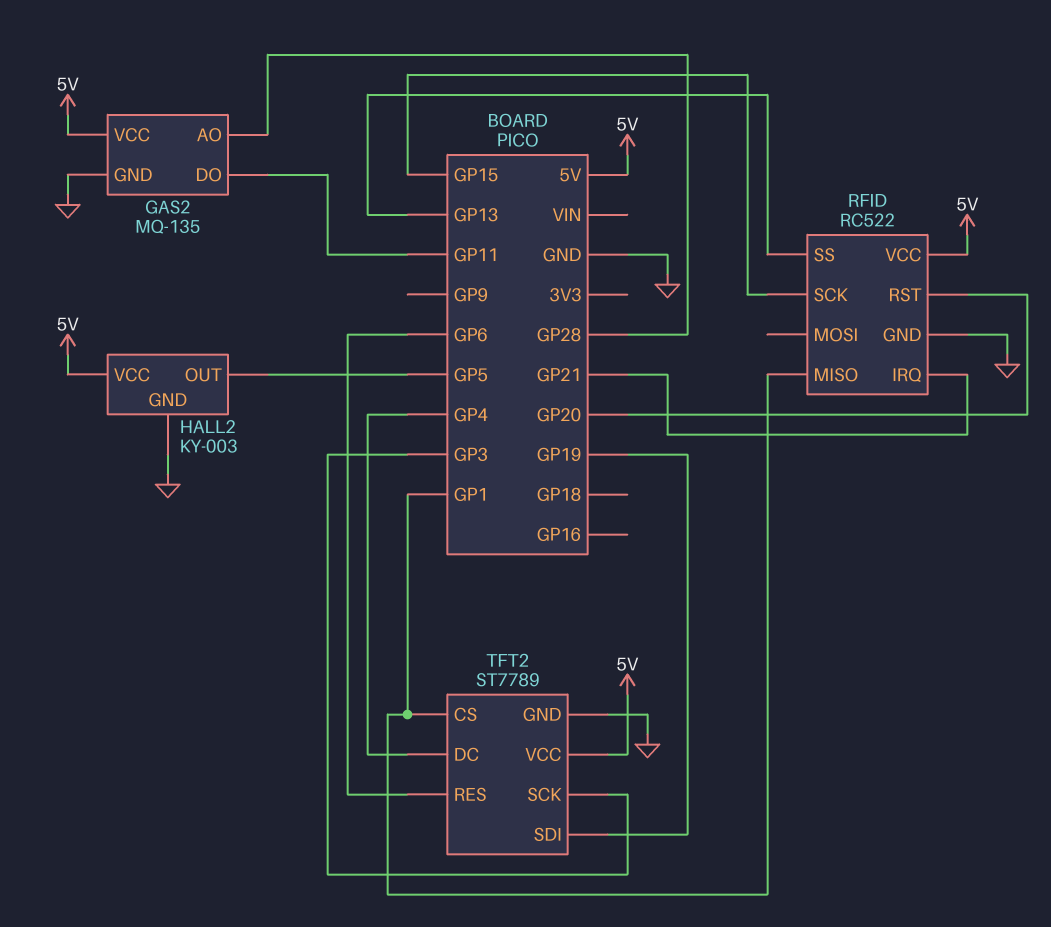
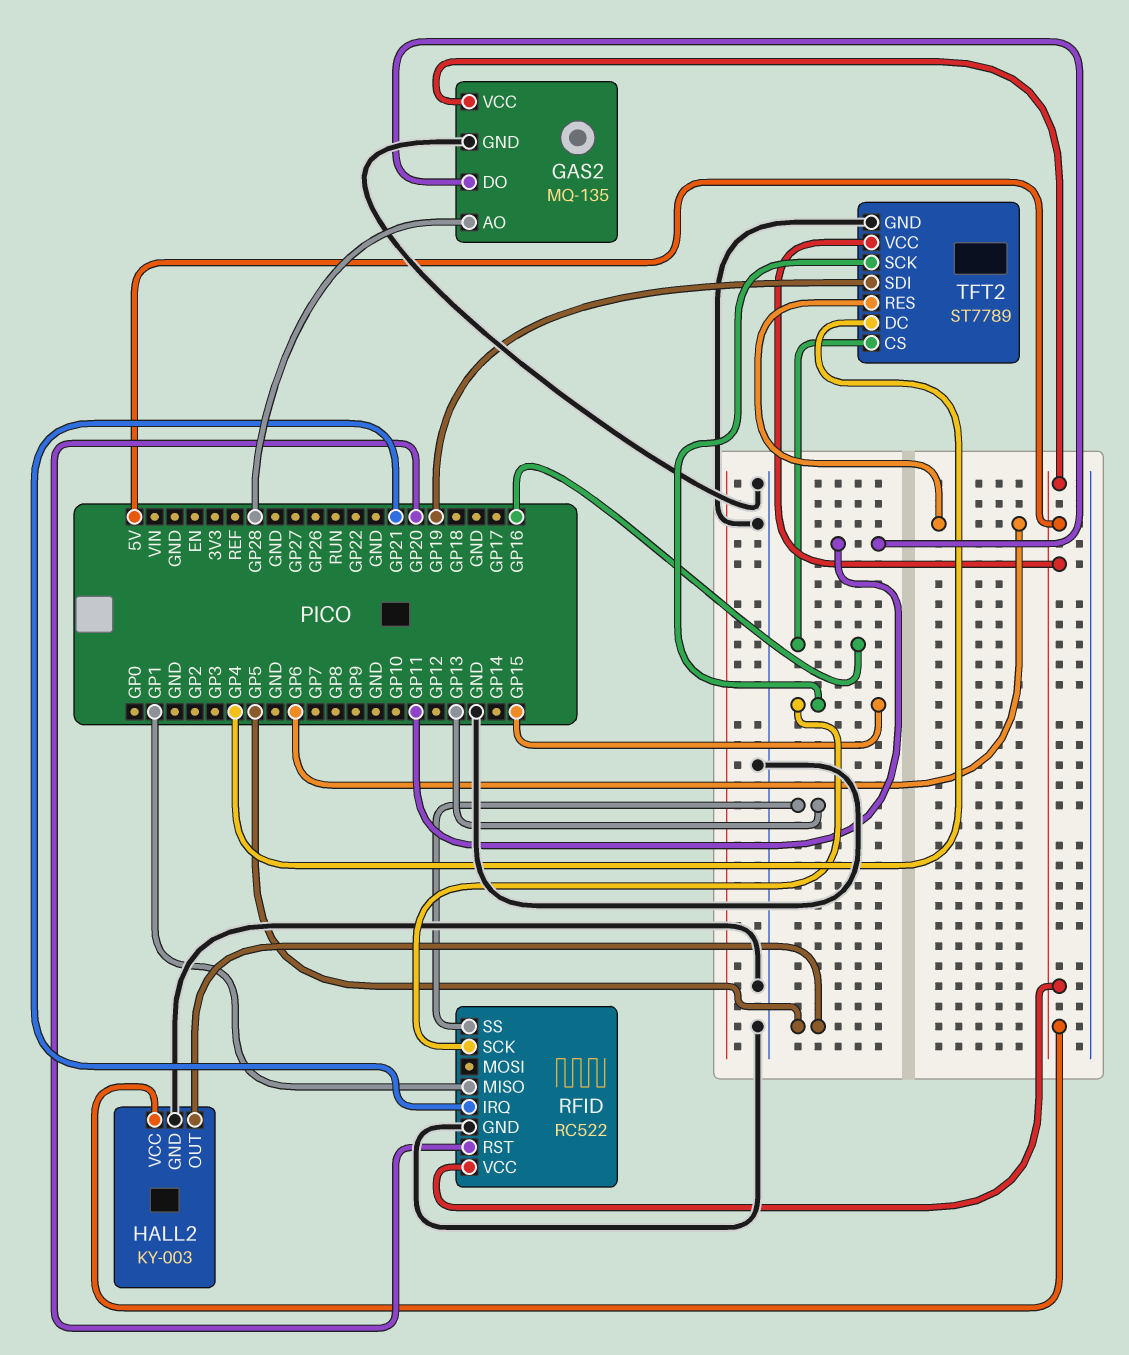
TFT2 pin CS: GP1 -> GP16
TFT2 pin SCK: GP3 -> GP15

